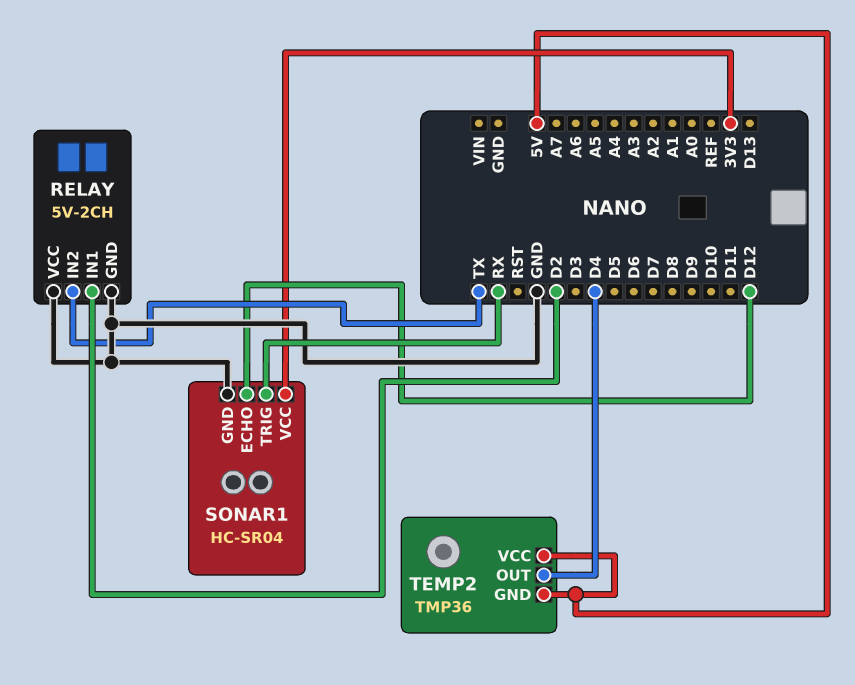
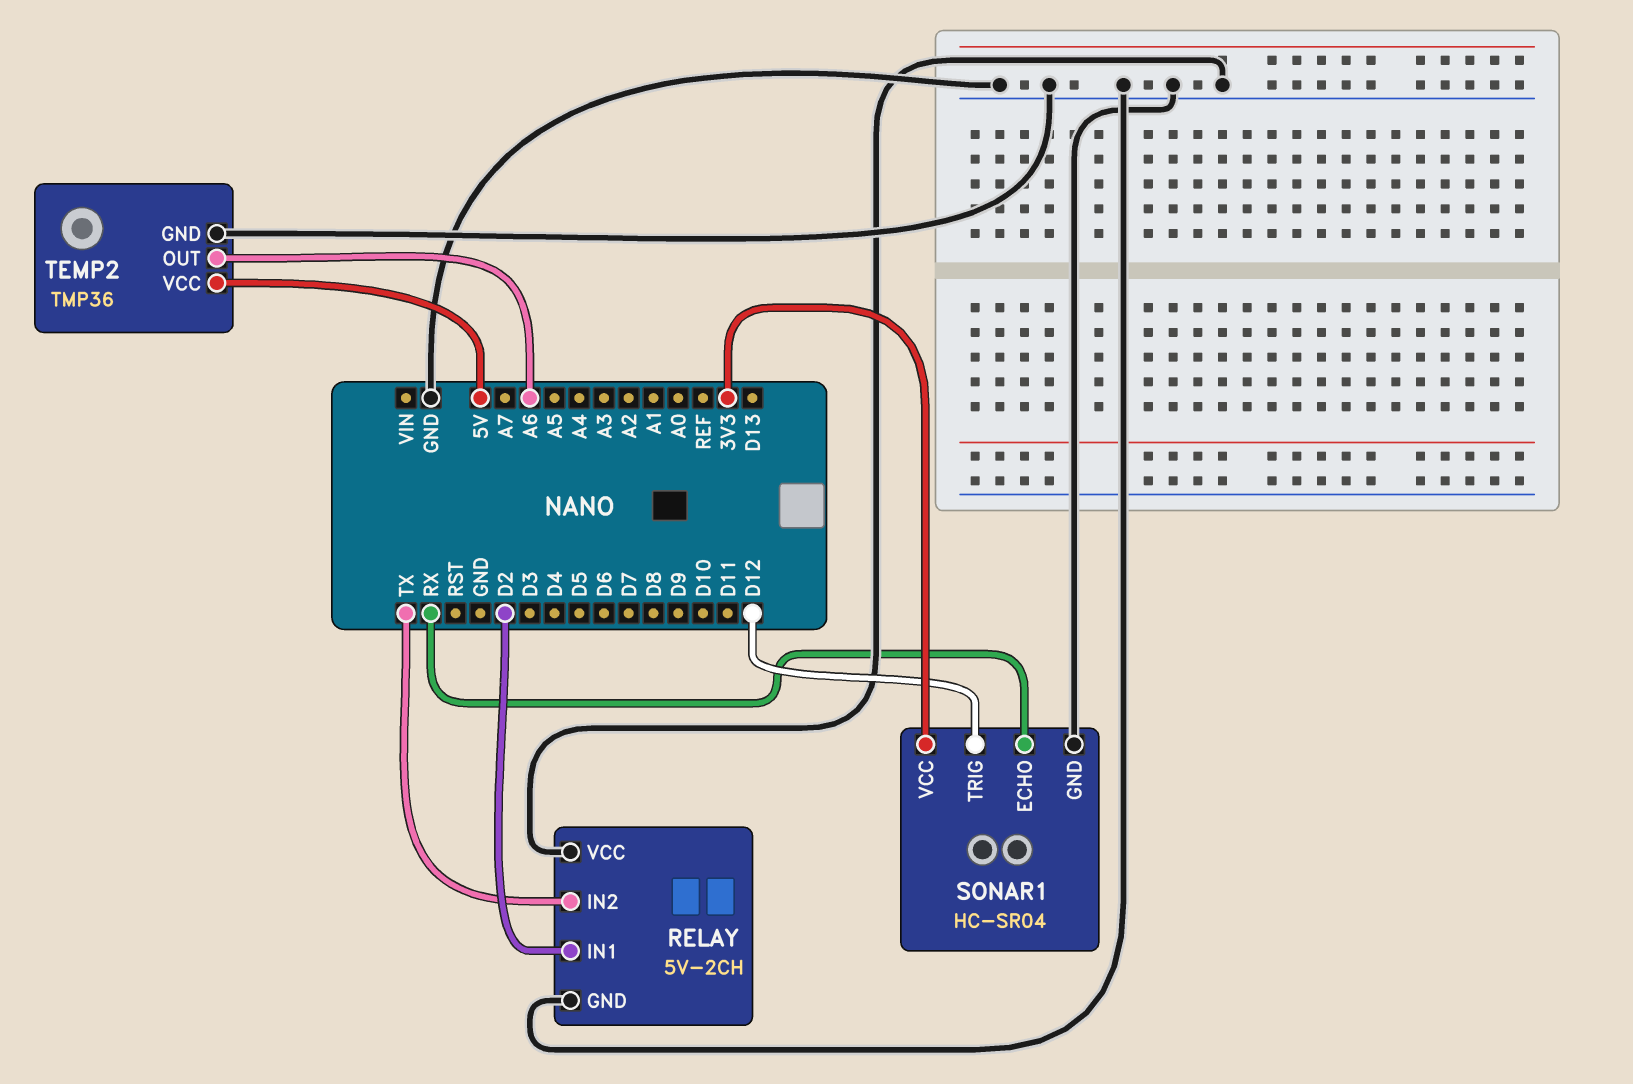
SONAR1 pin ECHO: D12 -> RX
SONAR1 pin TRIG: RX -> D12
TEMP2 pin GND: 5V -> GND
TEMP2 pin OUT: D4 -> A6

